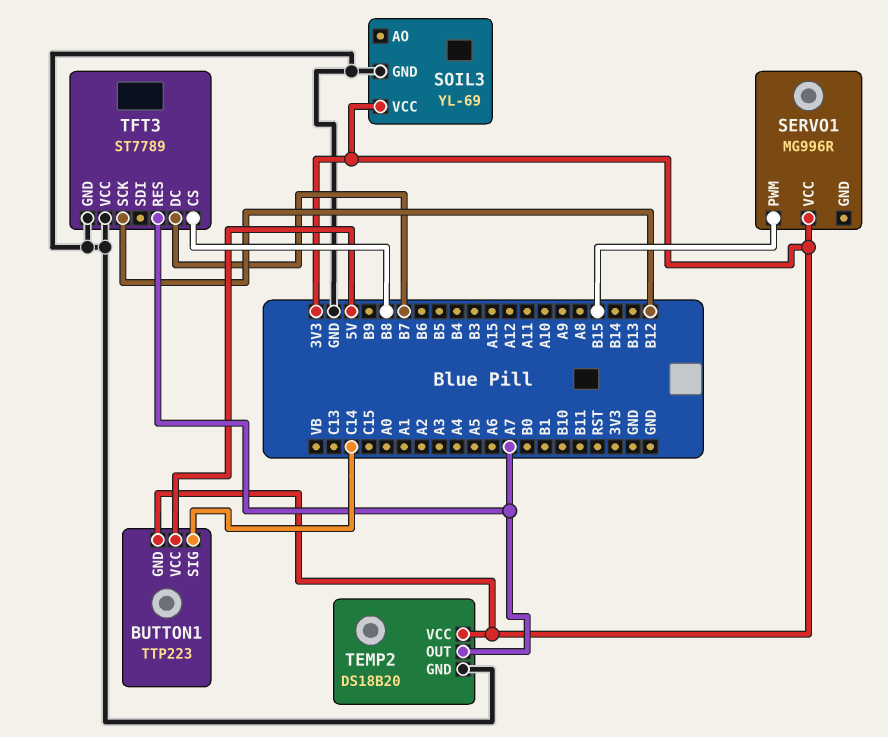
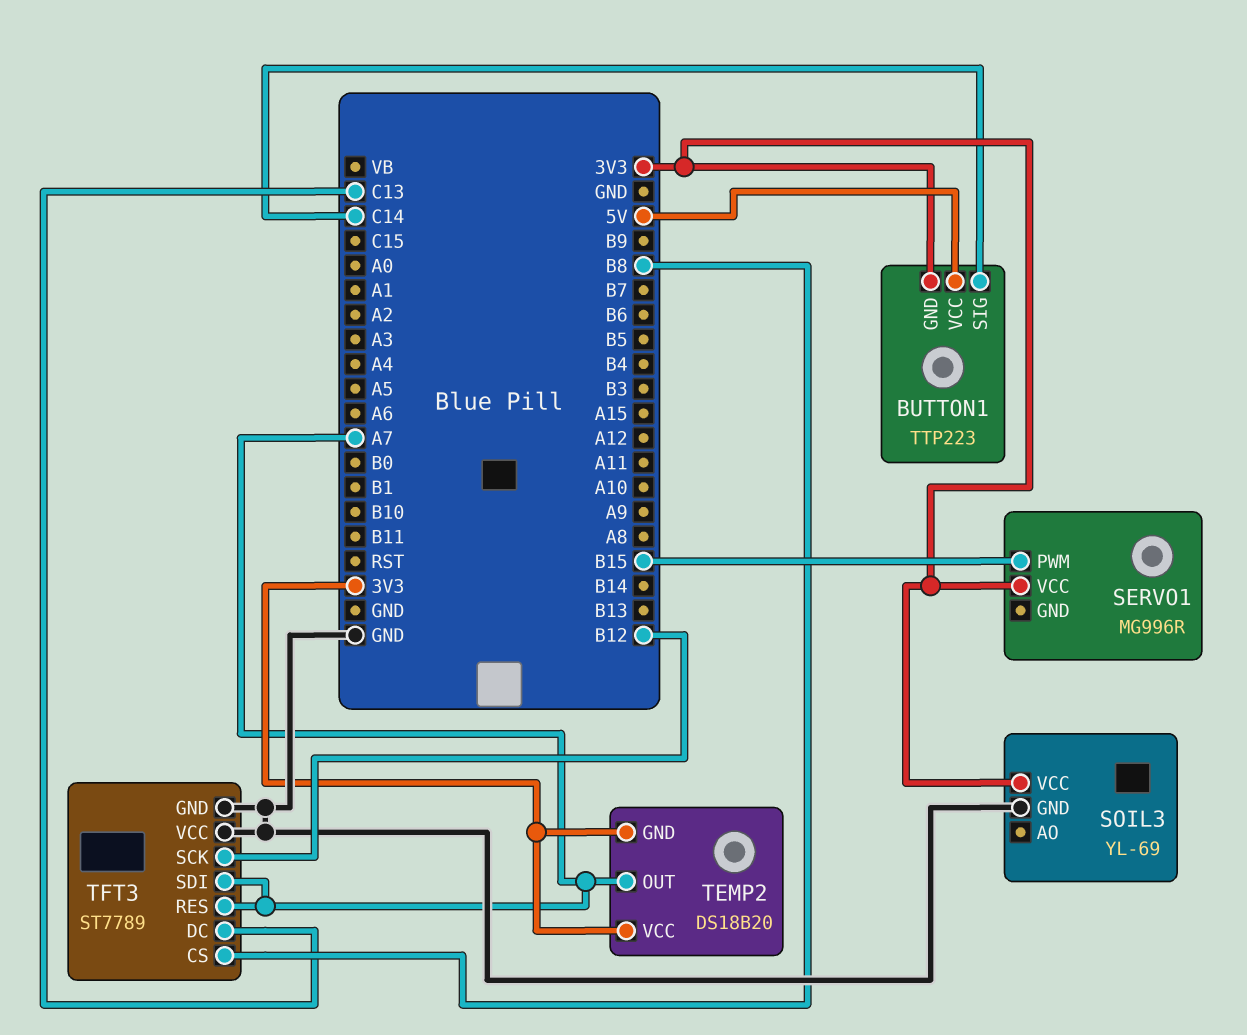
TEMP2 pin GND: GND -> 3V3
TFT3 pin DC: B7 -> C13
TFT3 pin SDI: none -> A7

